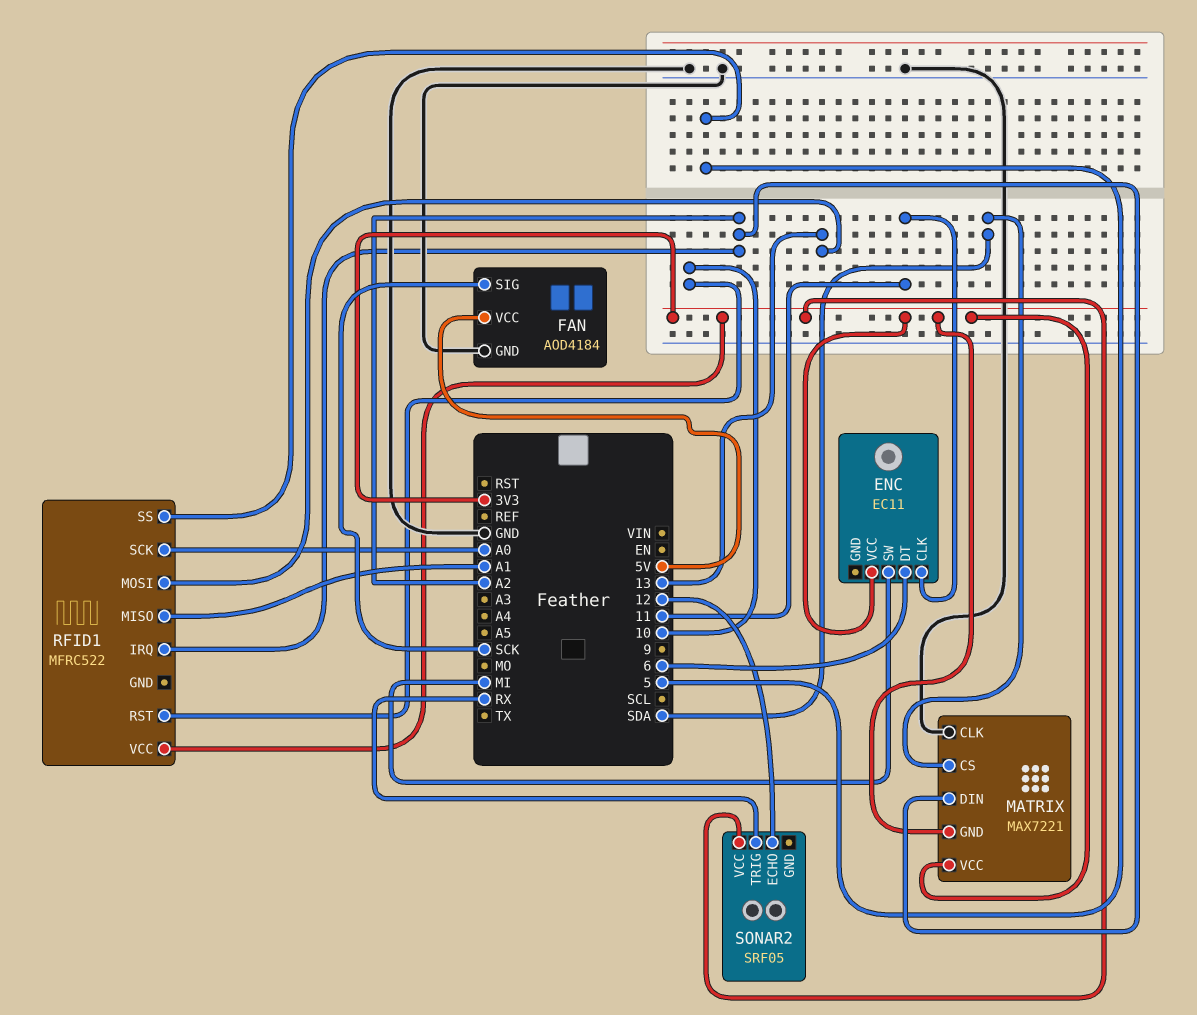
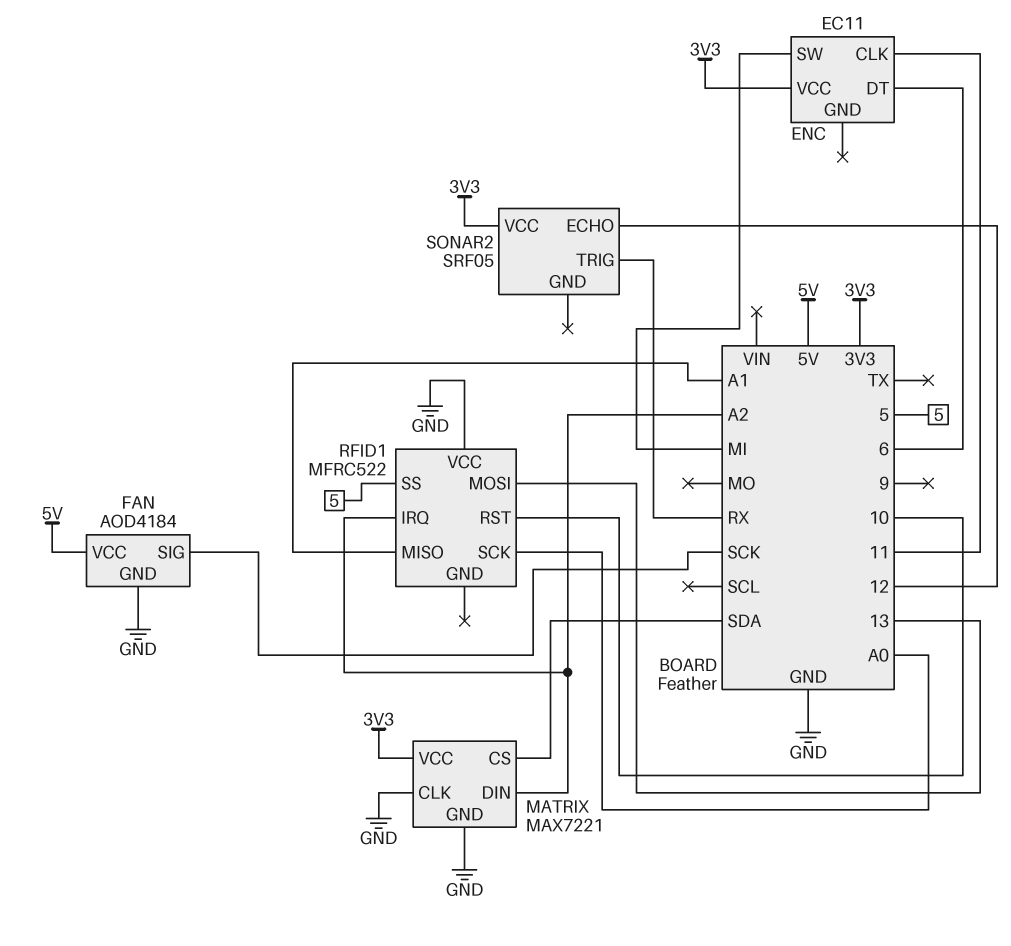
MATRIX pin GND: 3V3 -> GND
RFID1 pin VCC: 3V3 -> GND

